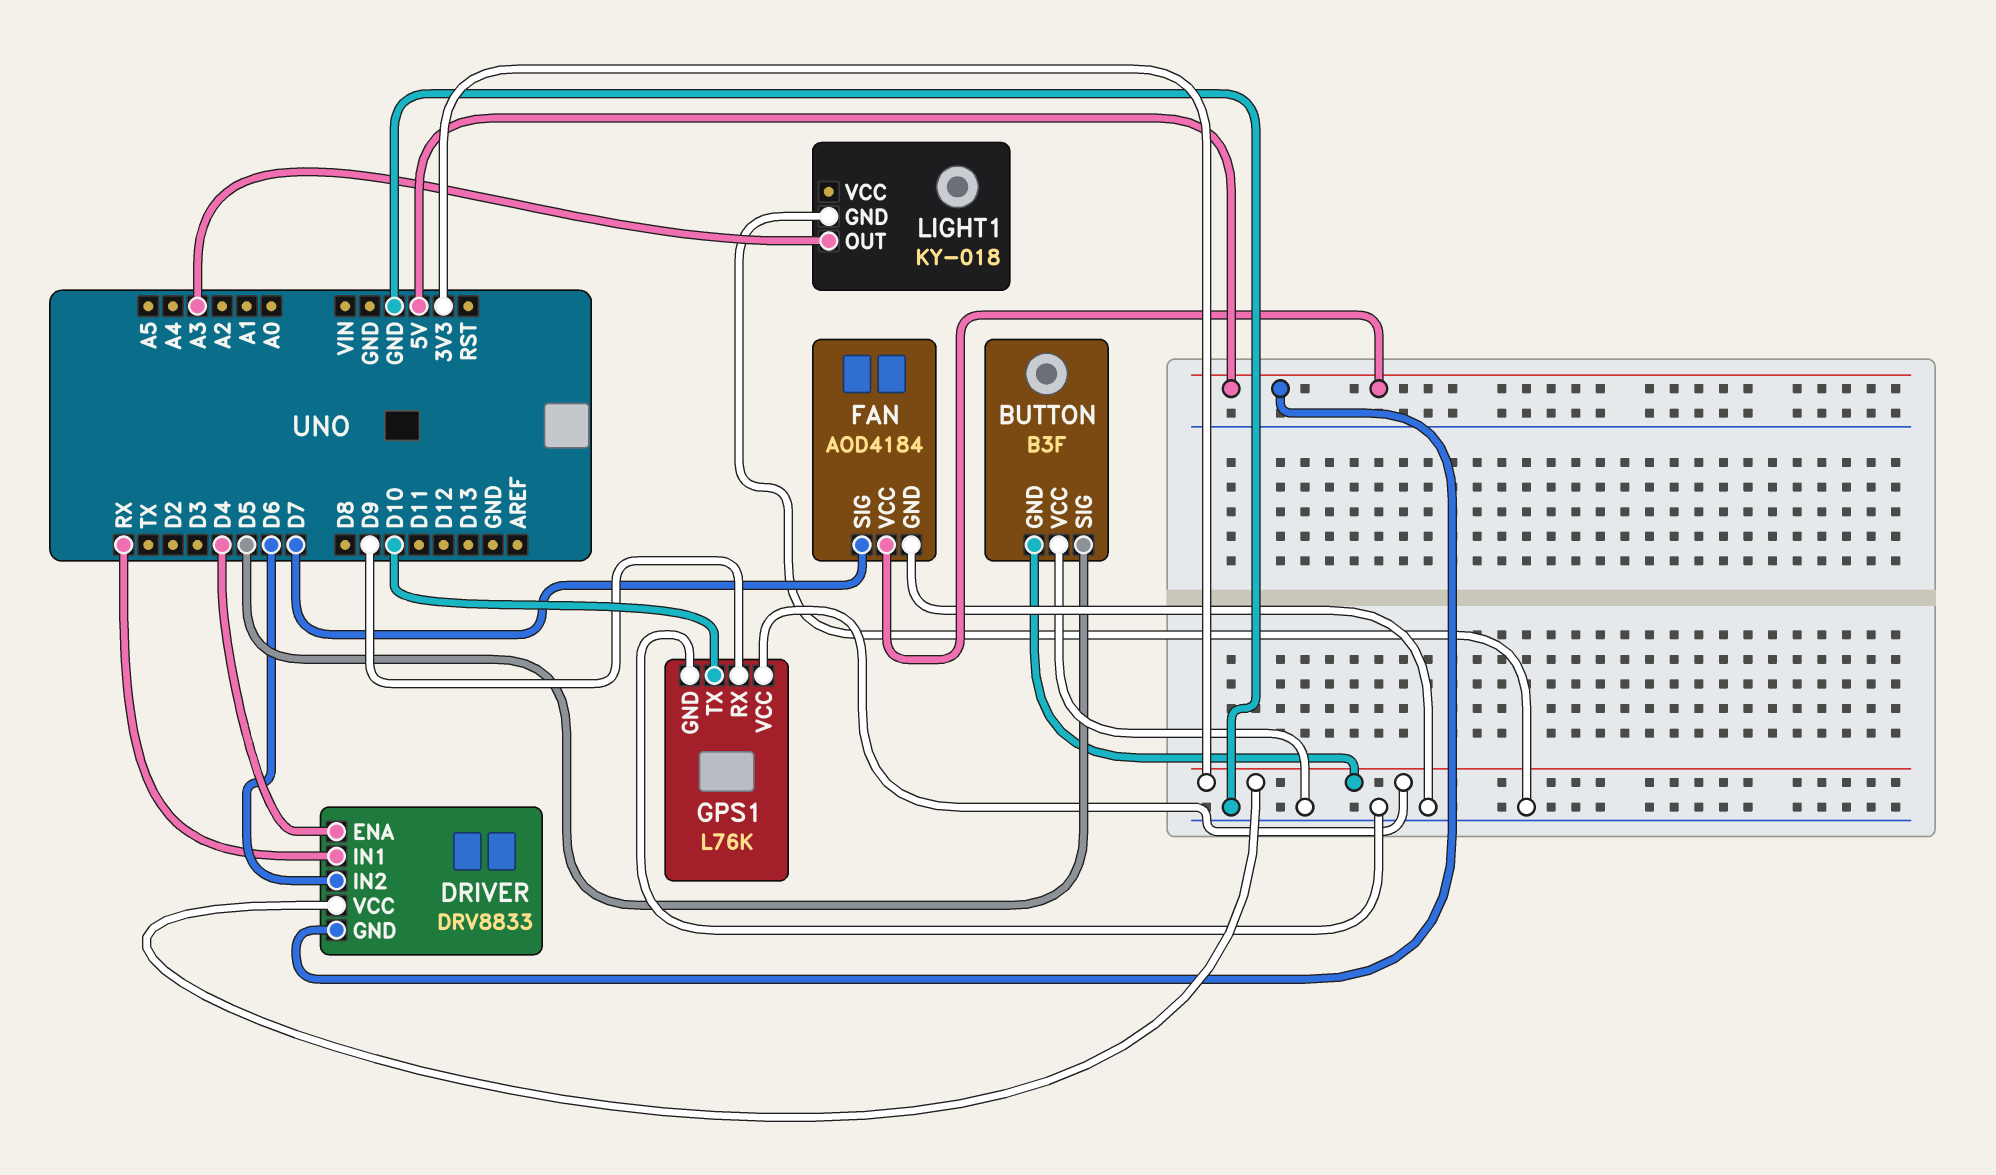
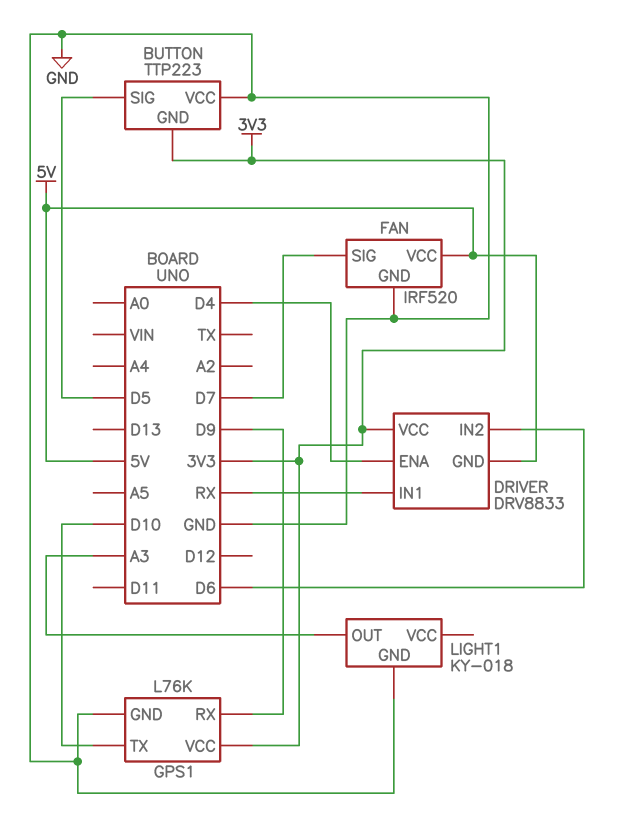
BUTTON: B3F -> TTP223
FAN: AOD4184 -> IRF520

